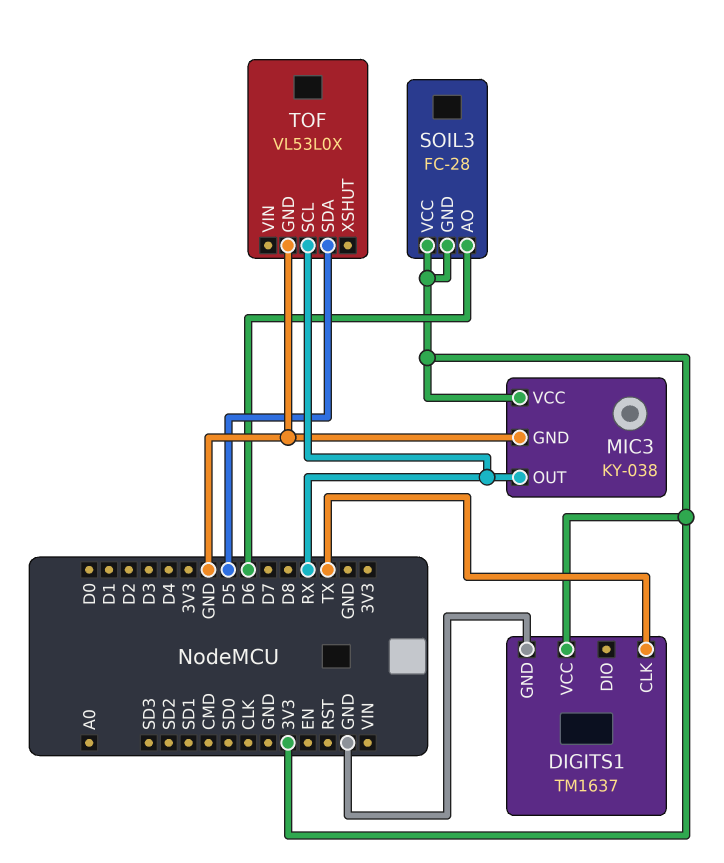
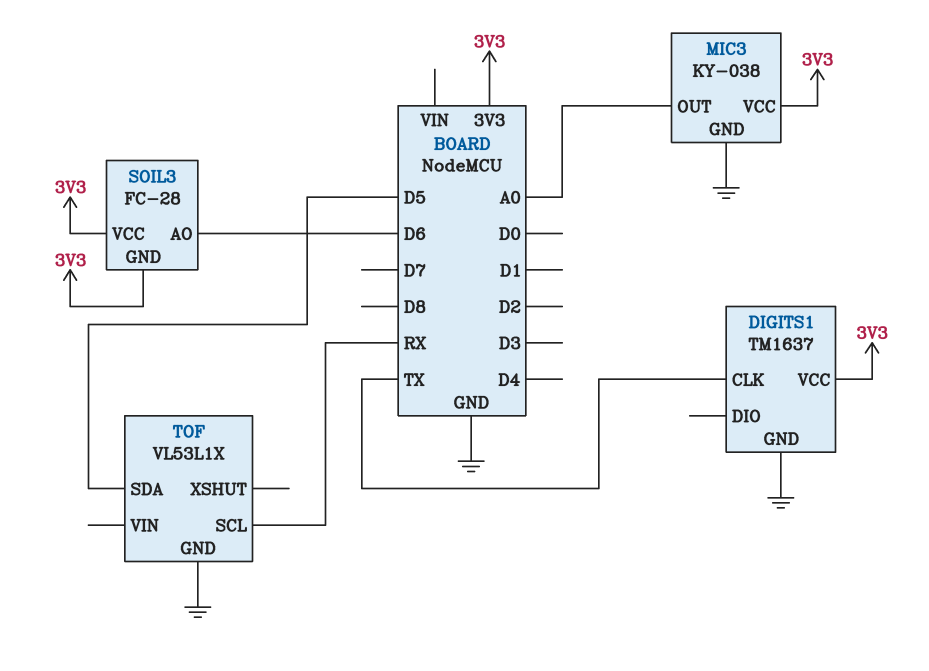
MIC3 pin OUT: RX -> A0
TOF: VL53L0X -> VL53L1X

